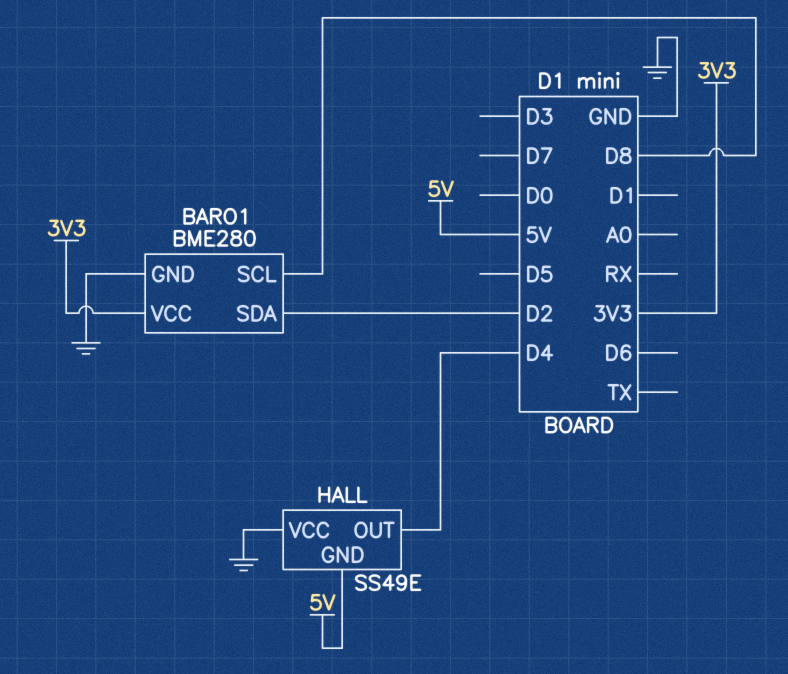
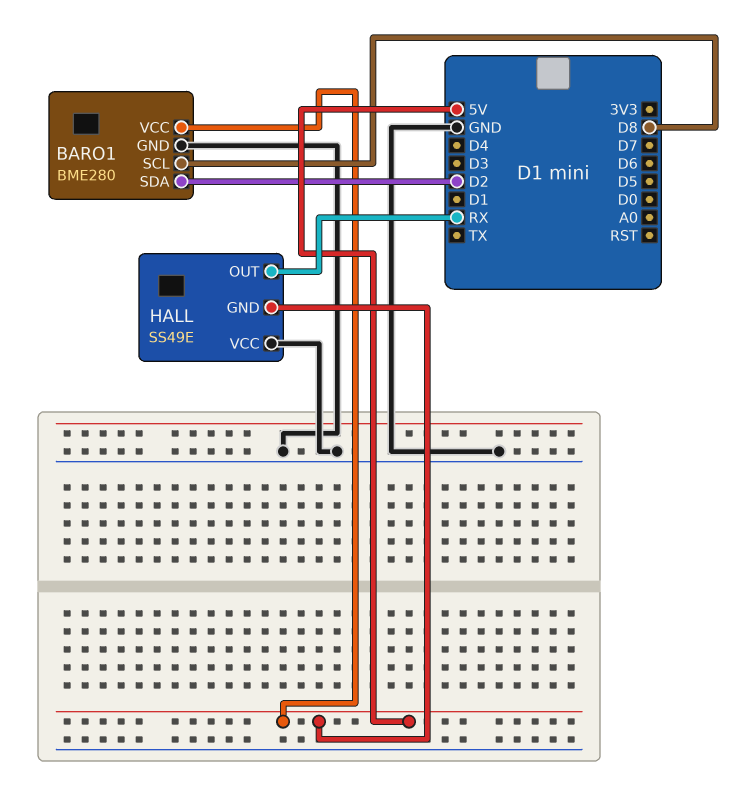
BARO1 pin VCC: 3V3 -> 5V
HALL pin OUT: D4 -> RX

